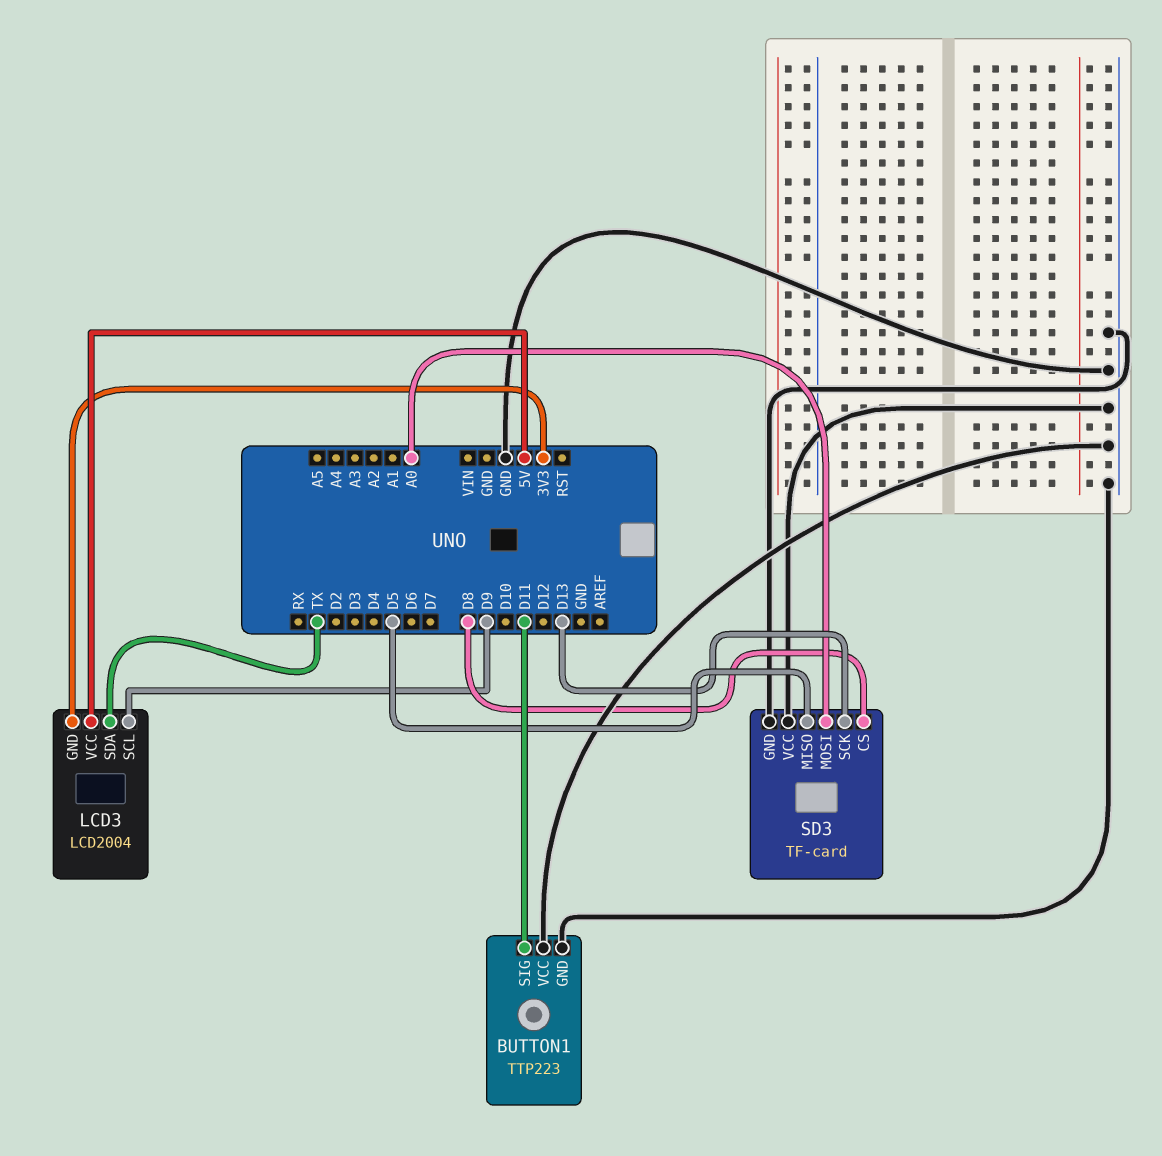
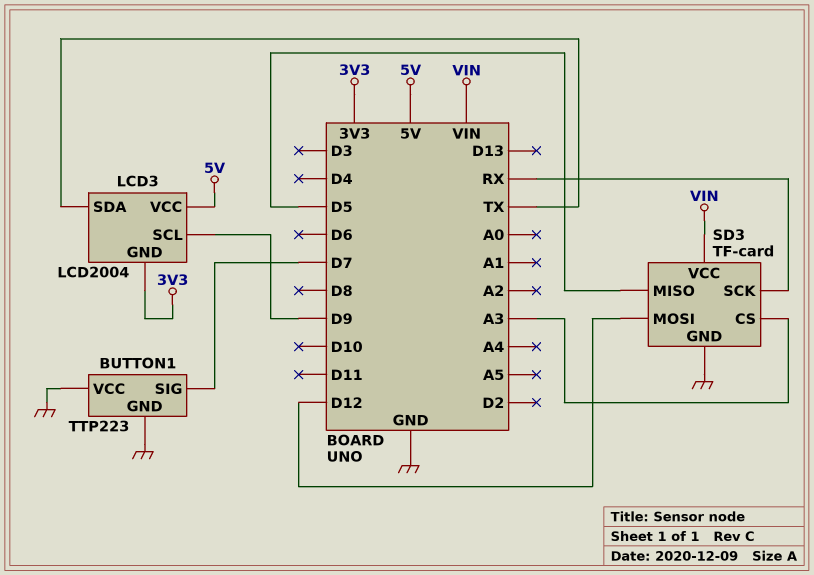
BUTTON1 pin SIG: D11 -> D7
SD3 pin CS: D8 -> A3
SD3 pin MOSI: A0 -> D12
SD3 pin SCK: D13 -> RX
SD3 pin VCC: GND -> VIN

